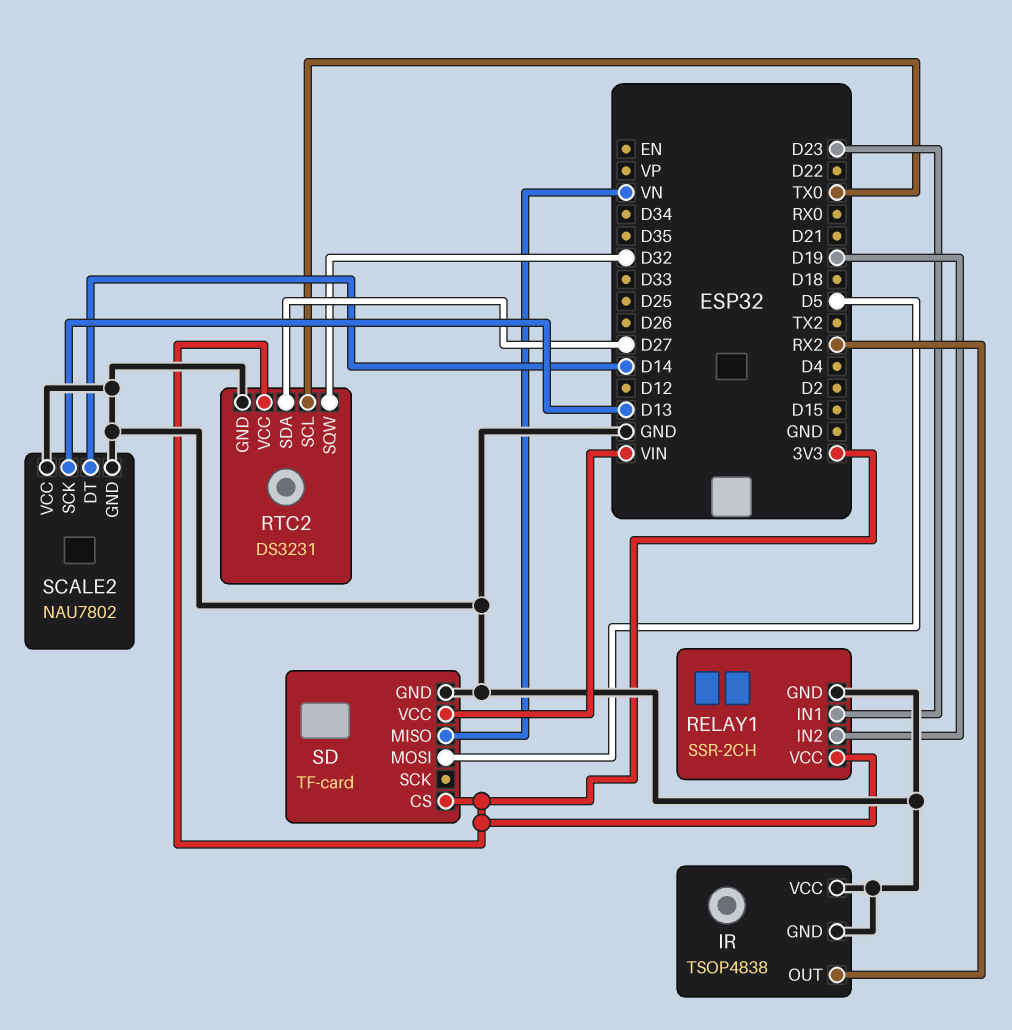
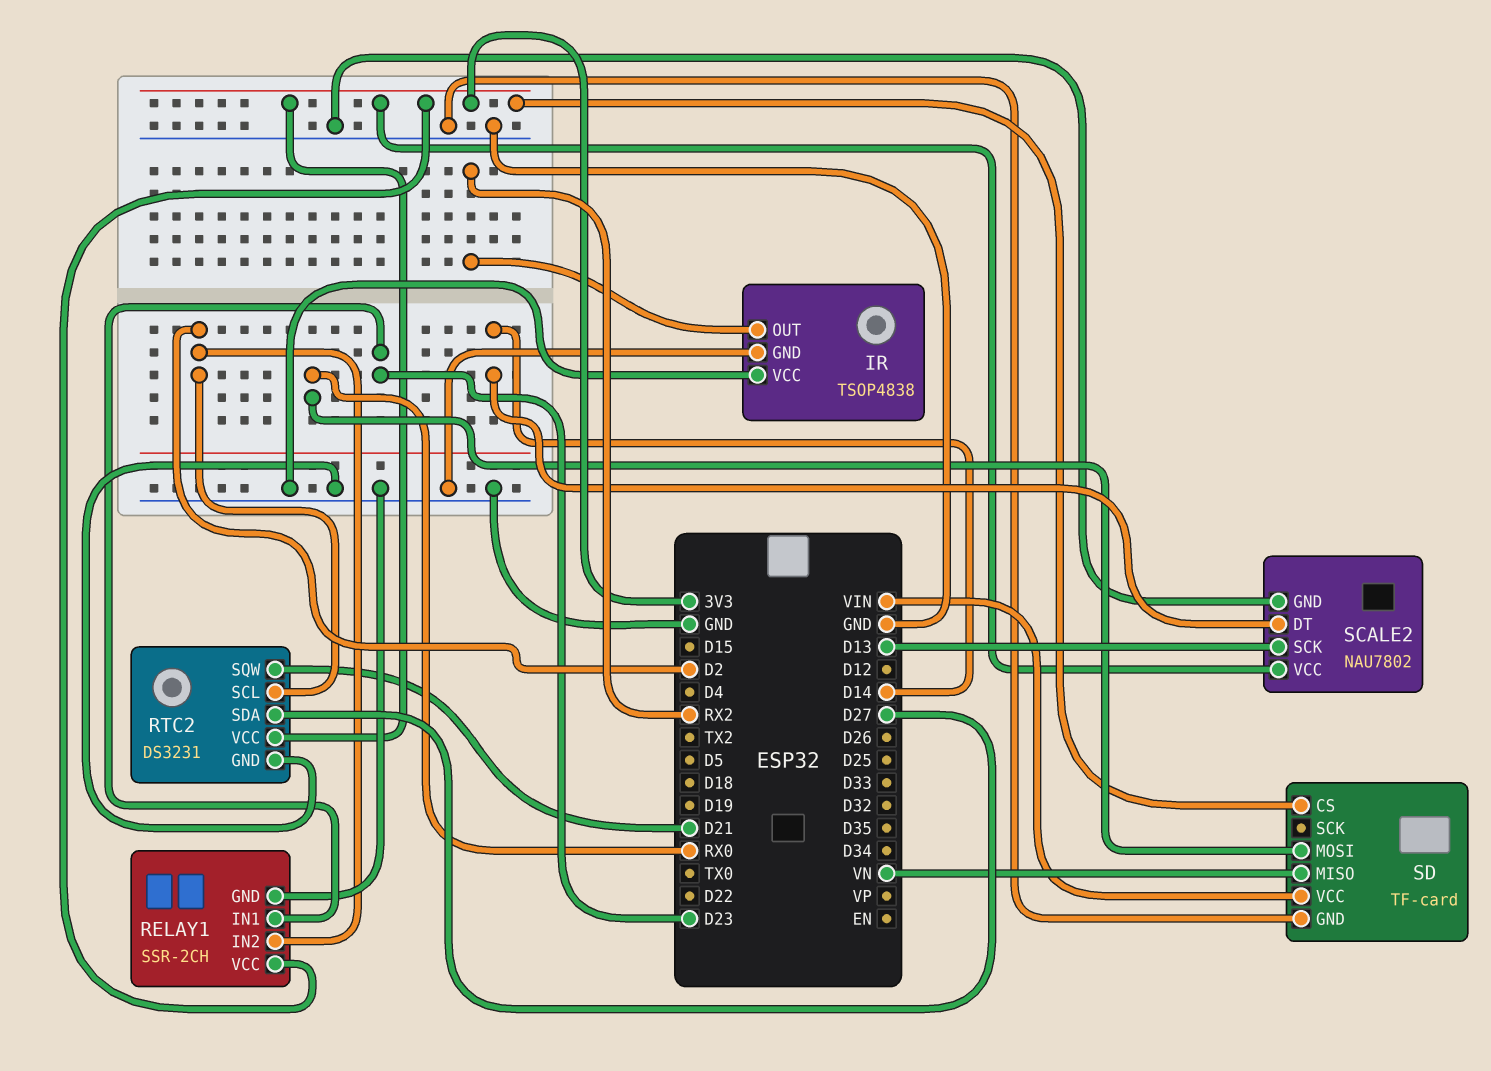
RELAY1 pin IN2: D19 -> D2
RTC2 pin SCL: TX0 -> D2
RTC2 pin SQW: D32 -> D21
SCALE2 pin VCC: GND -> 3V3
SD pin MOSI: D5 -> RX0

